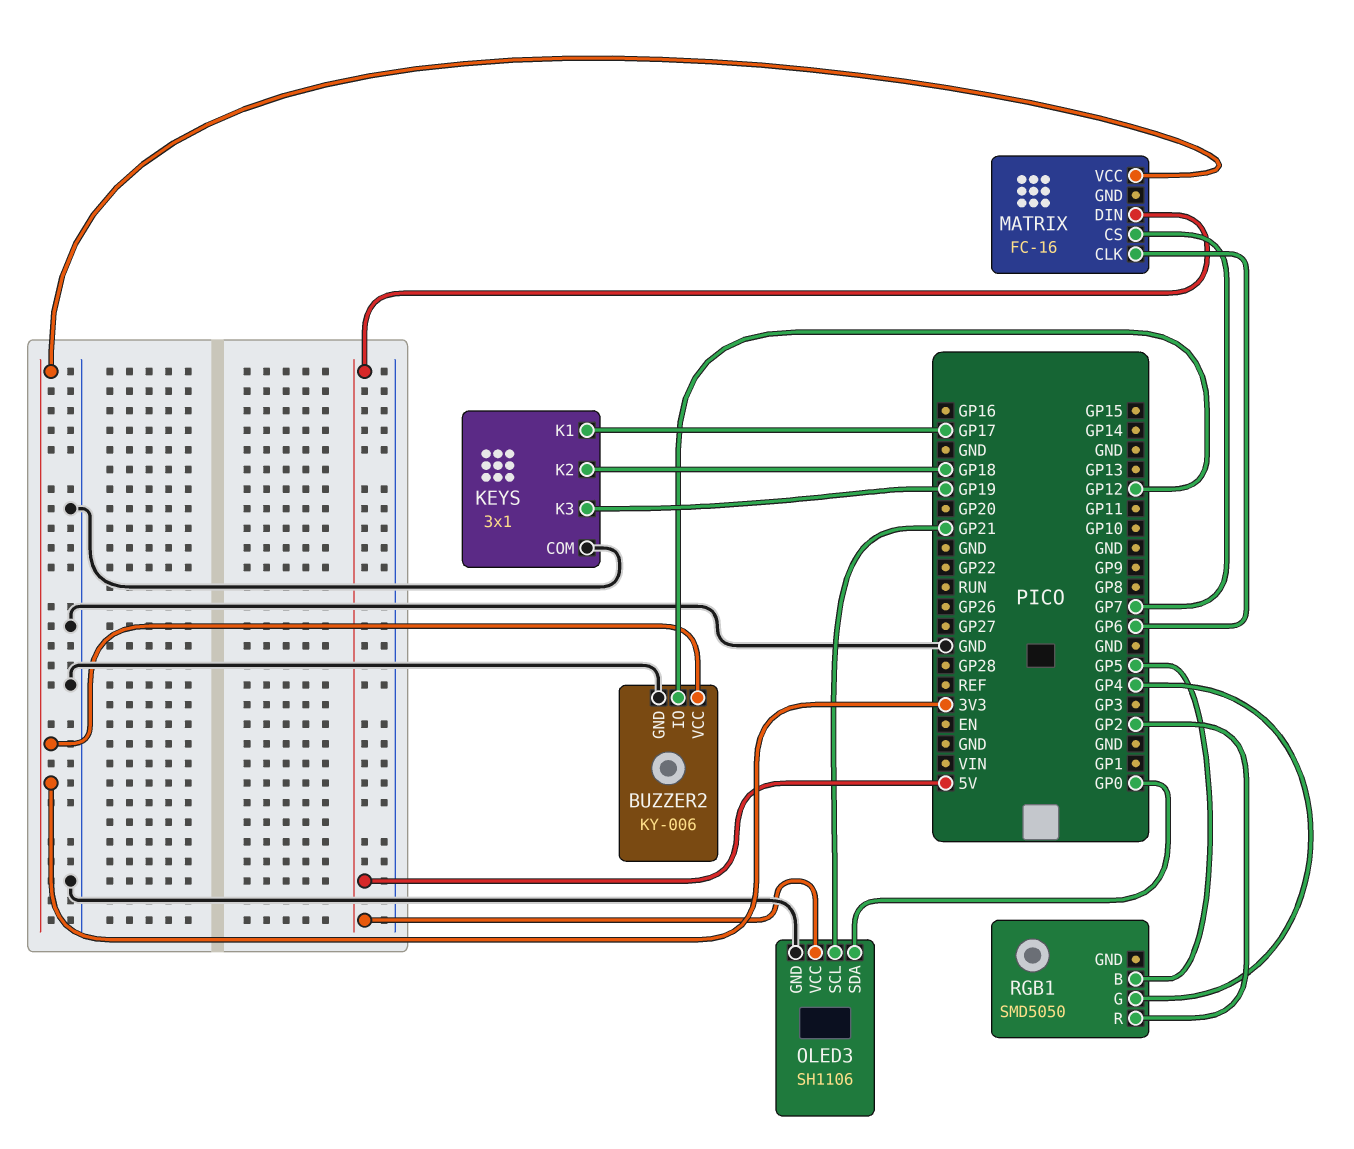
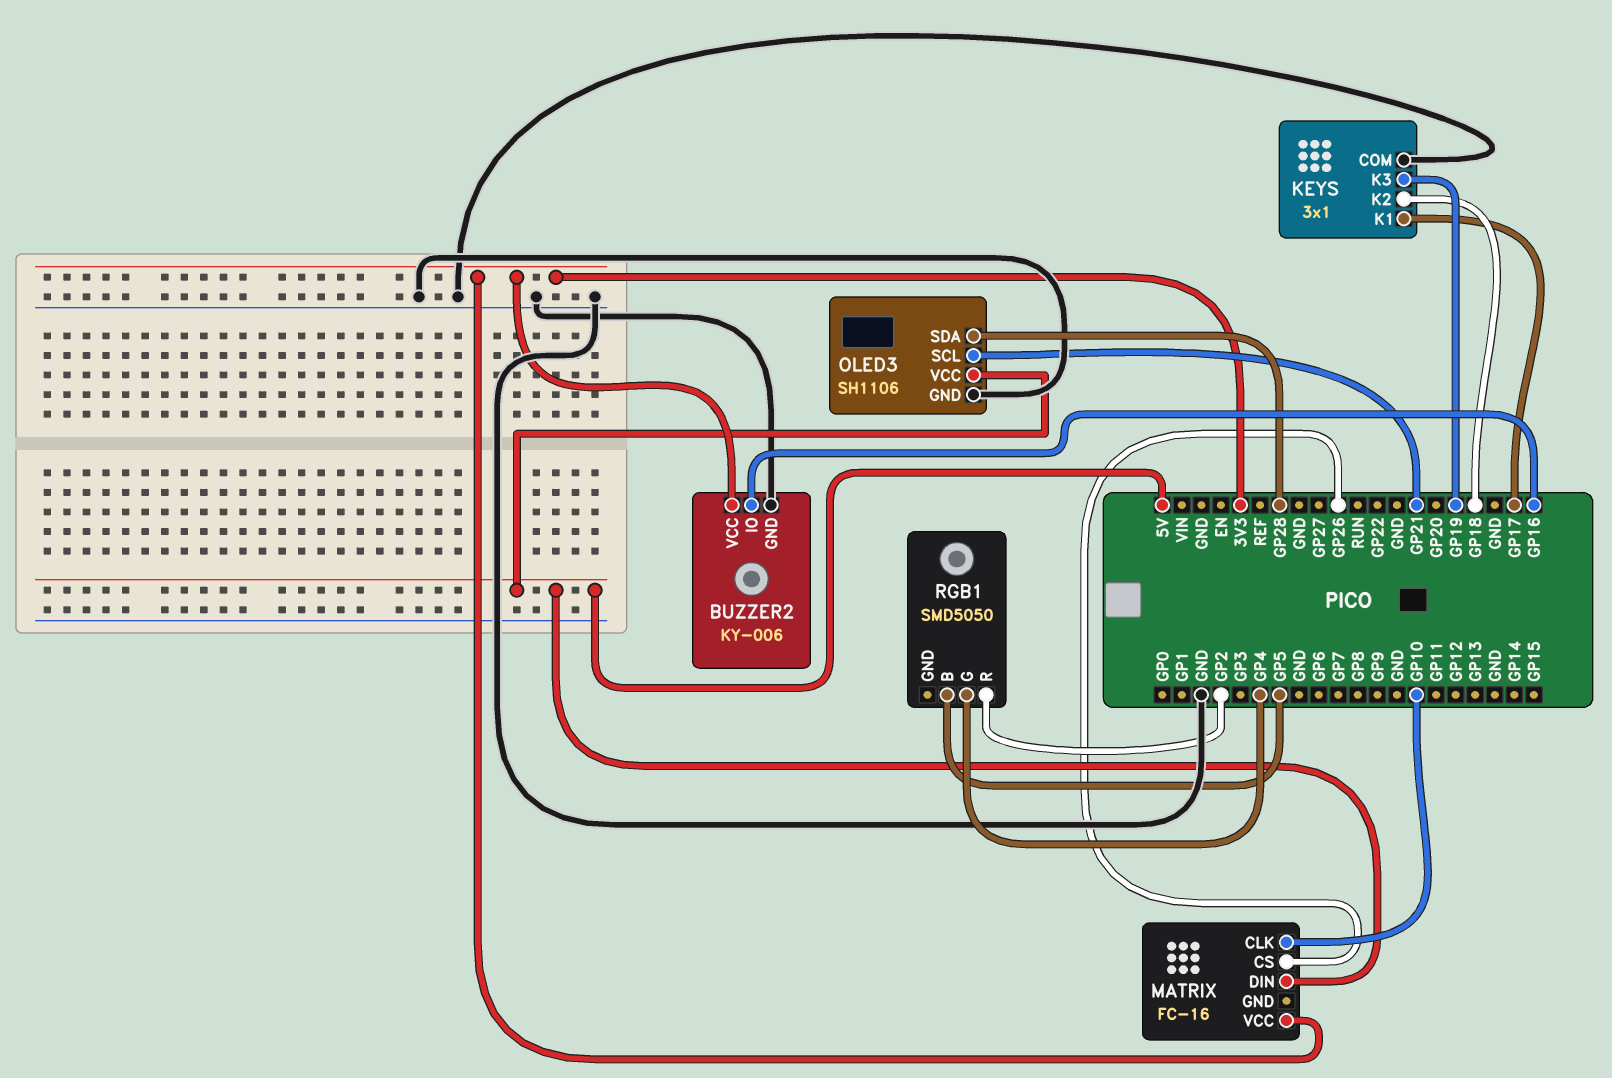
BUZZER2 pin IO: GP12 -> GP16
MATRIX pin CLK: GP6 -> GP10
MATRIX pin CS: GP7 -> GP26
OLED3 pin SDA: GP0 -> GP28

